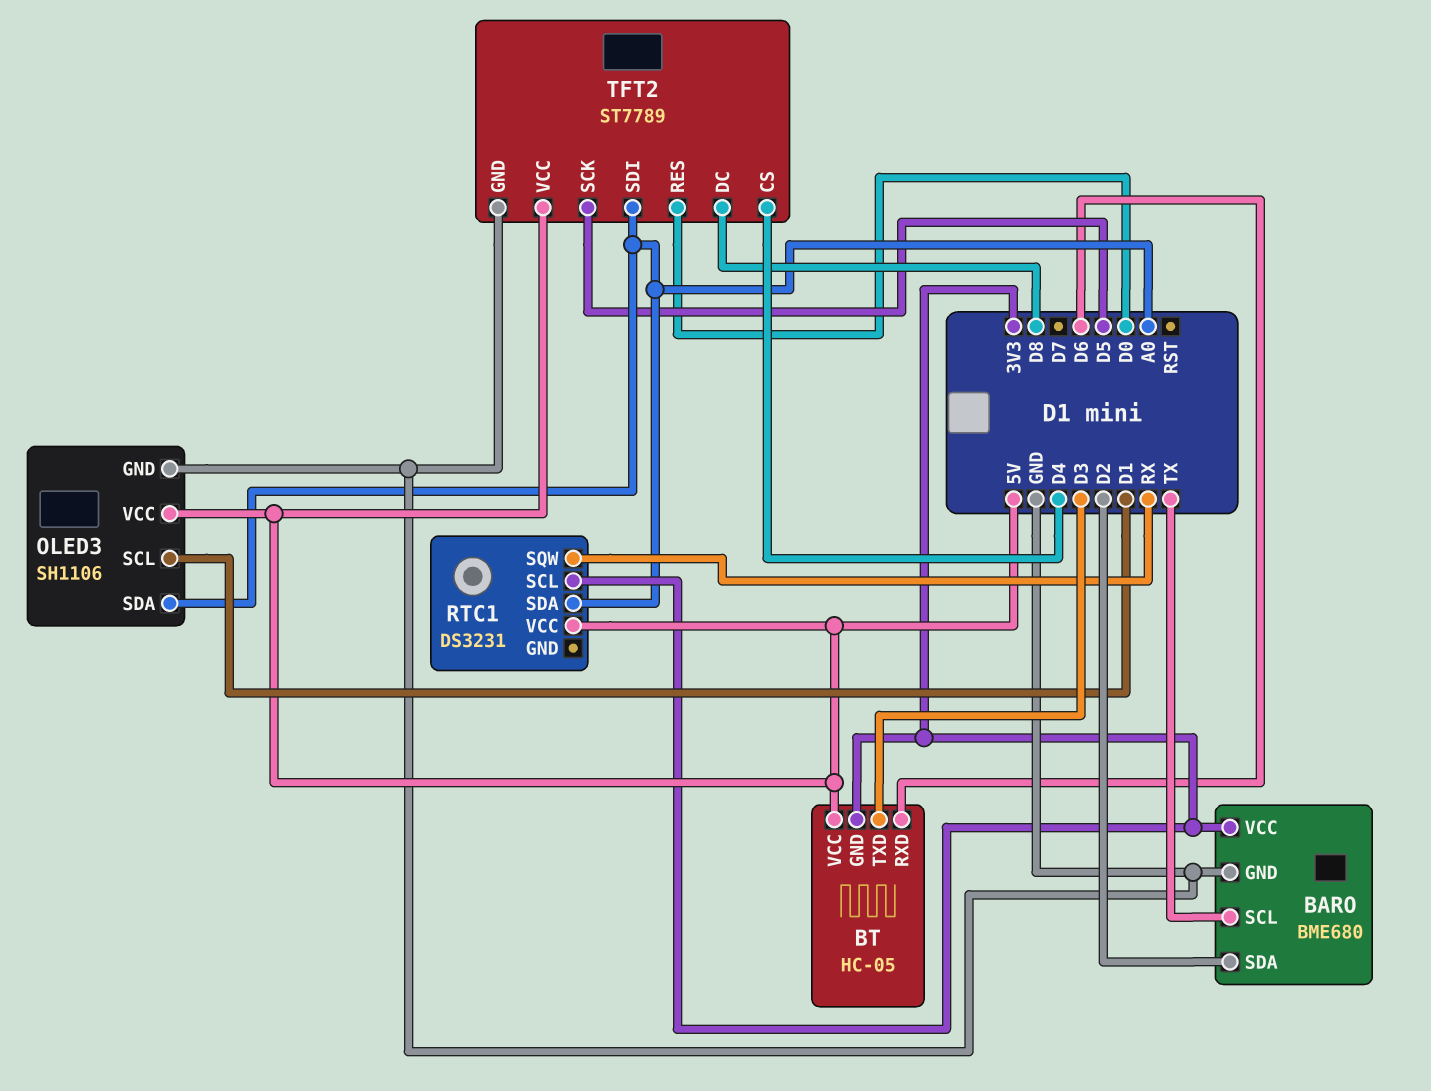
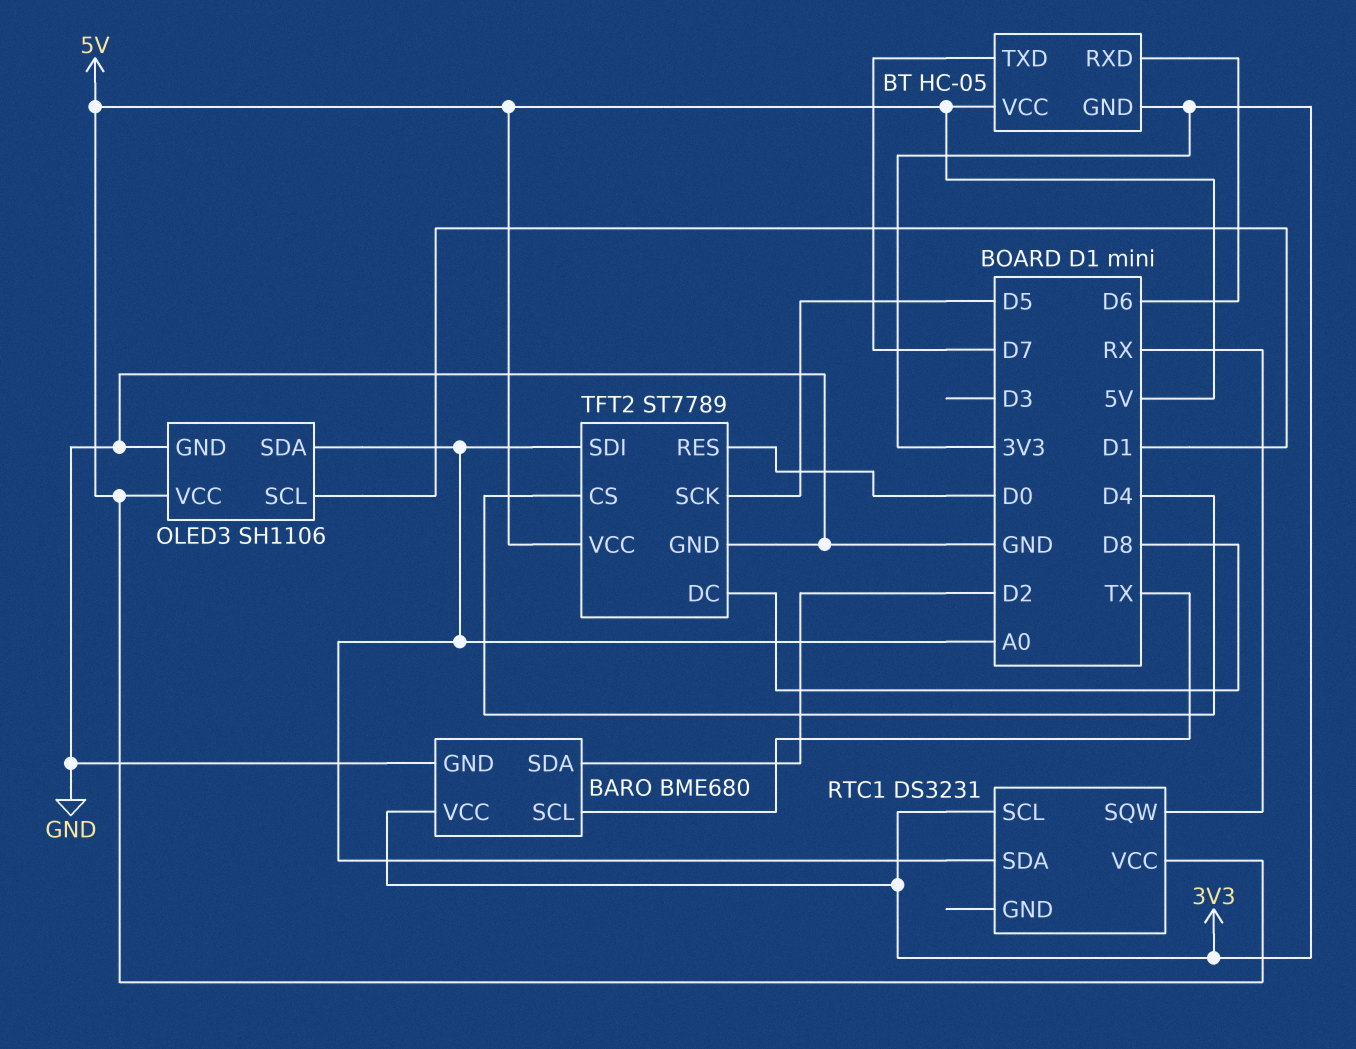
BT pin TXD: D3 -> D7

